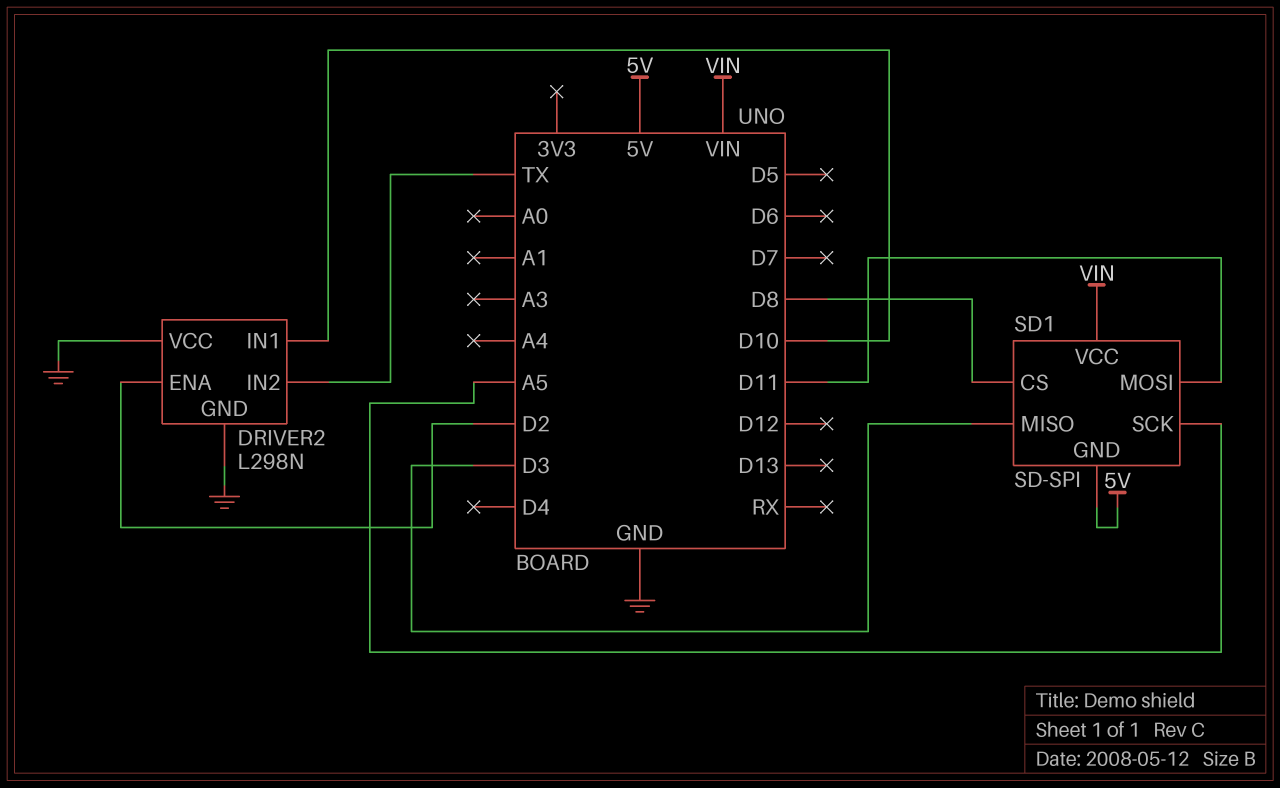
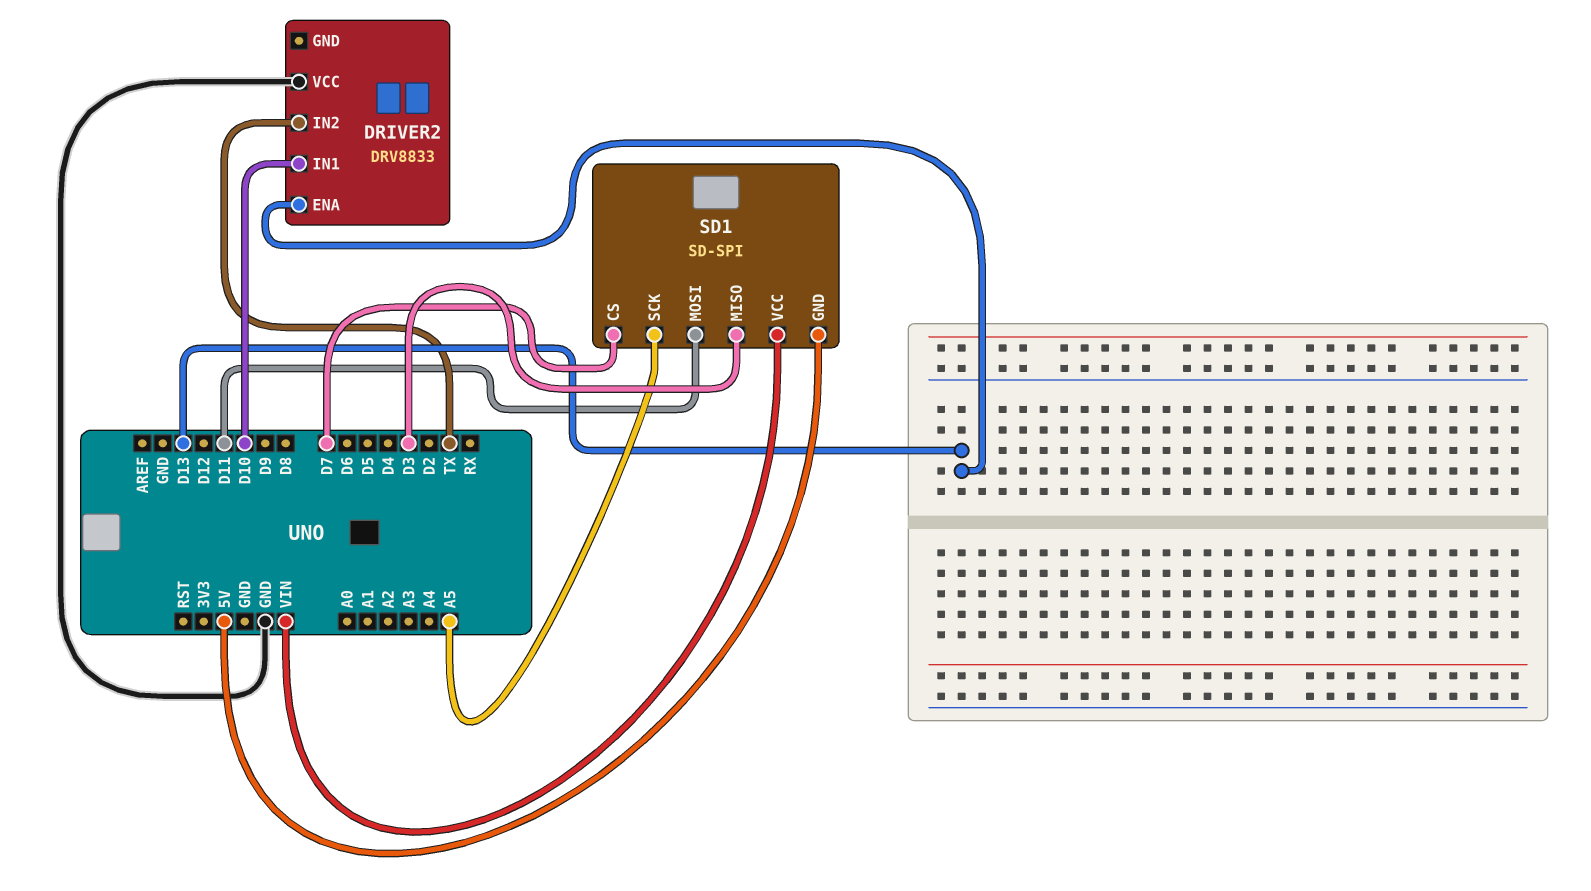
DRIVER2: L298N -> DRV8833
DRIVER2 pin ENA: D2 -> D13
DRIVER2 pin GND: GND -> none
SD1 pin CS: D8 -> D7

